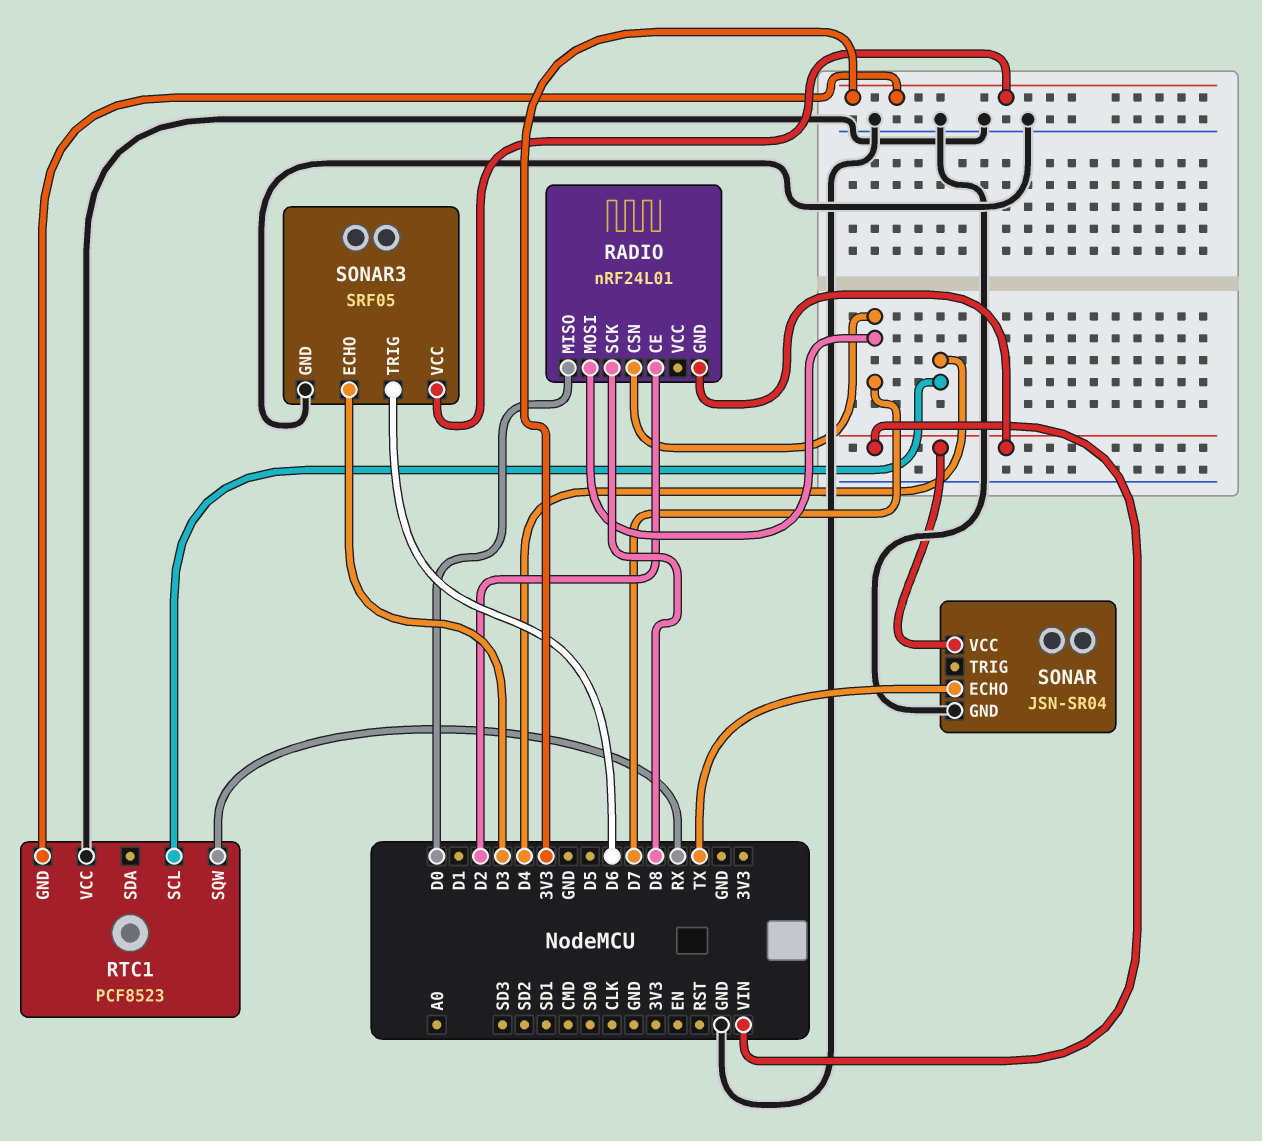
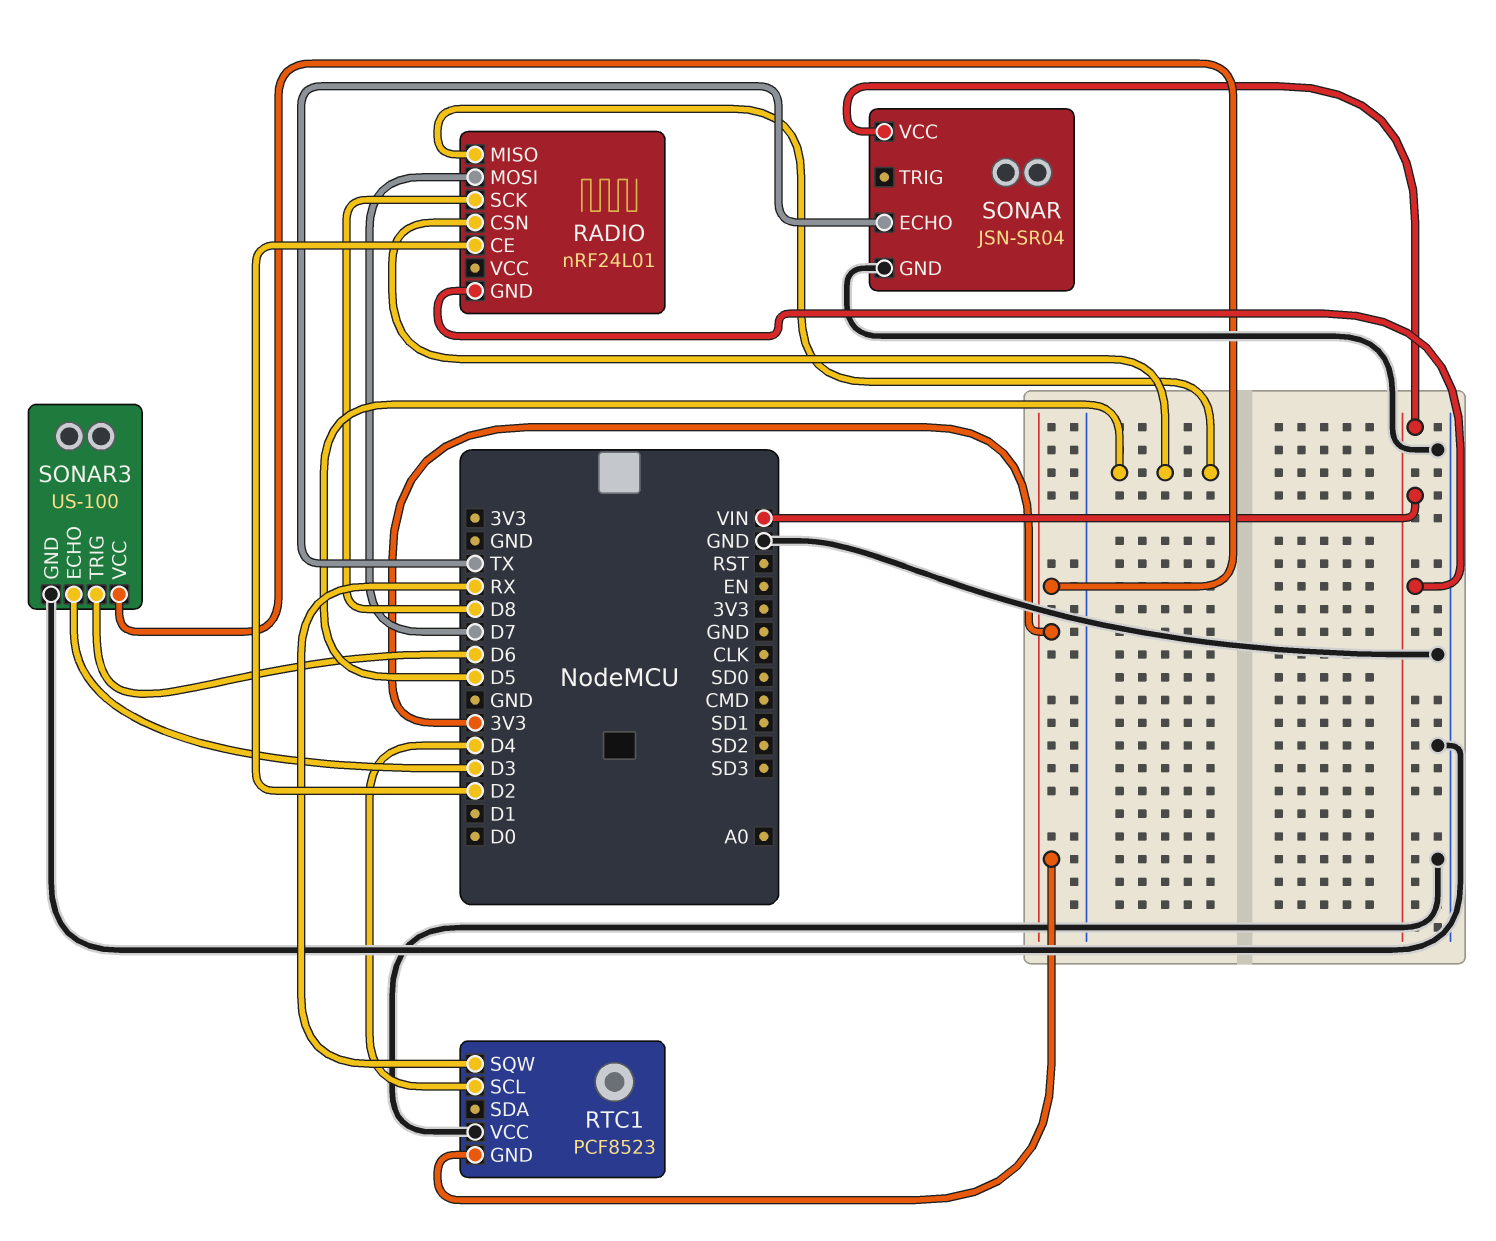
RADIO pin CSN: D7 -> D5
RADIO pin MISO: D0 -> D5
SONAR3: SRF05 -> US-100

